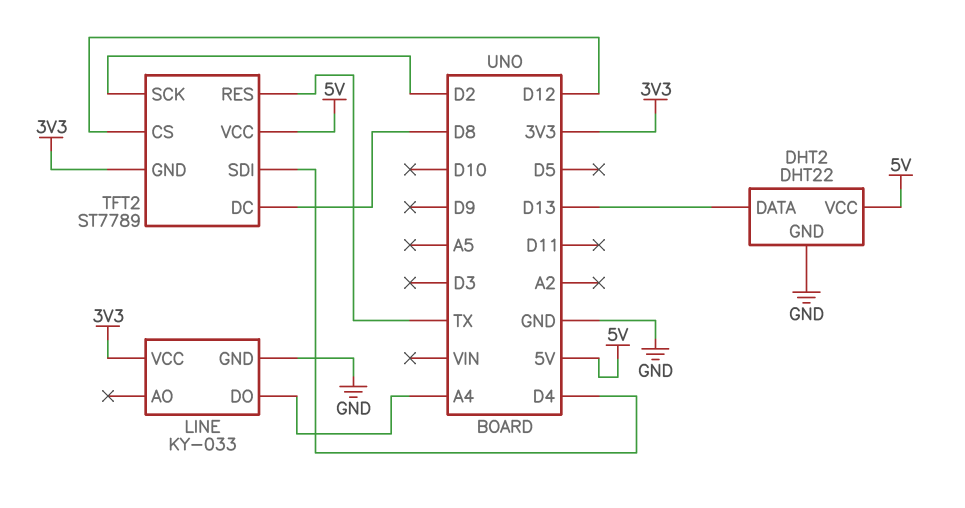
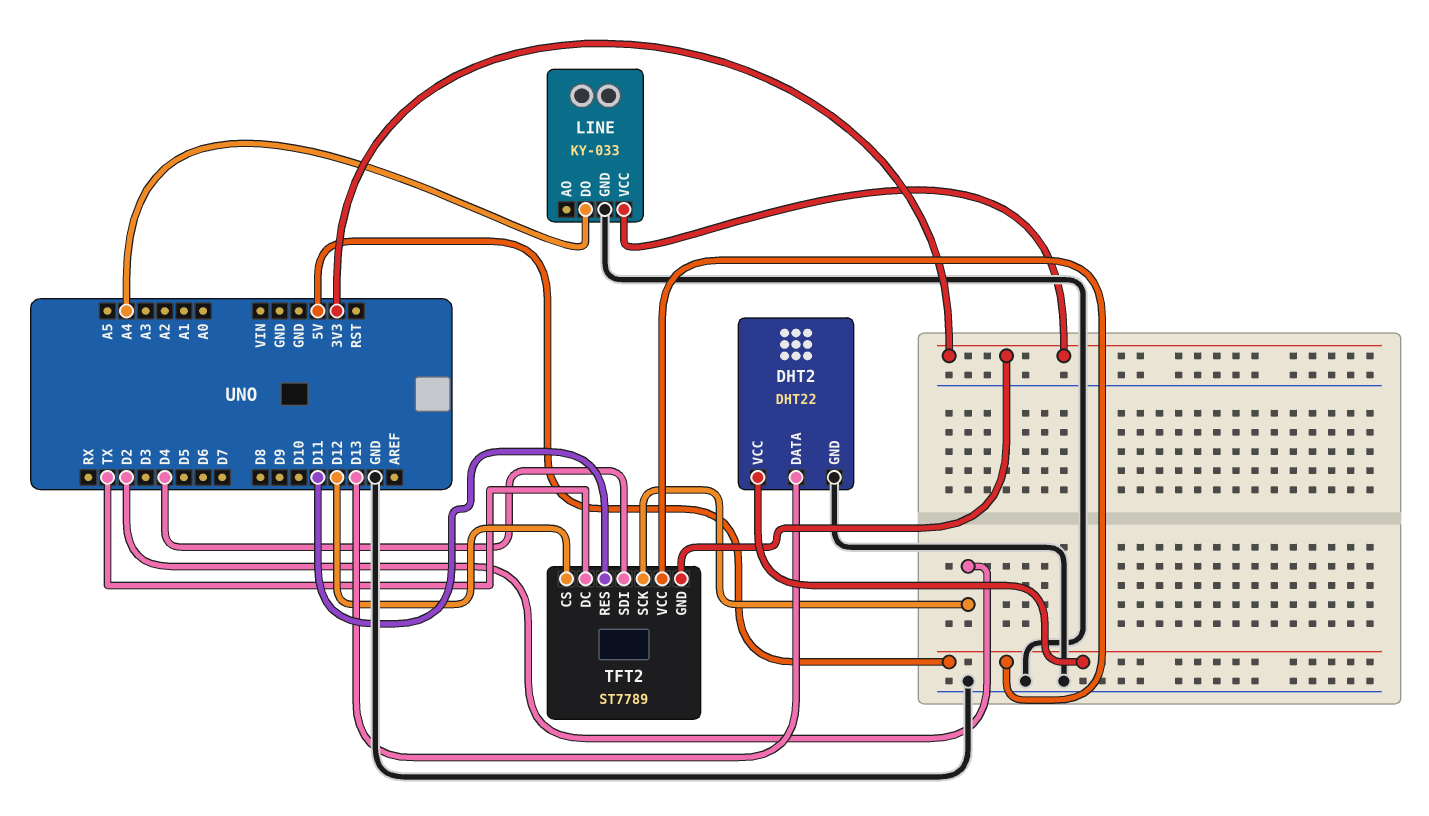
TFT2 pin DC: D8 -> TX
TFT2 pin RES: TX -> D11

